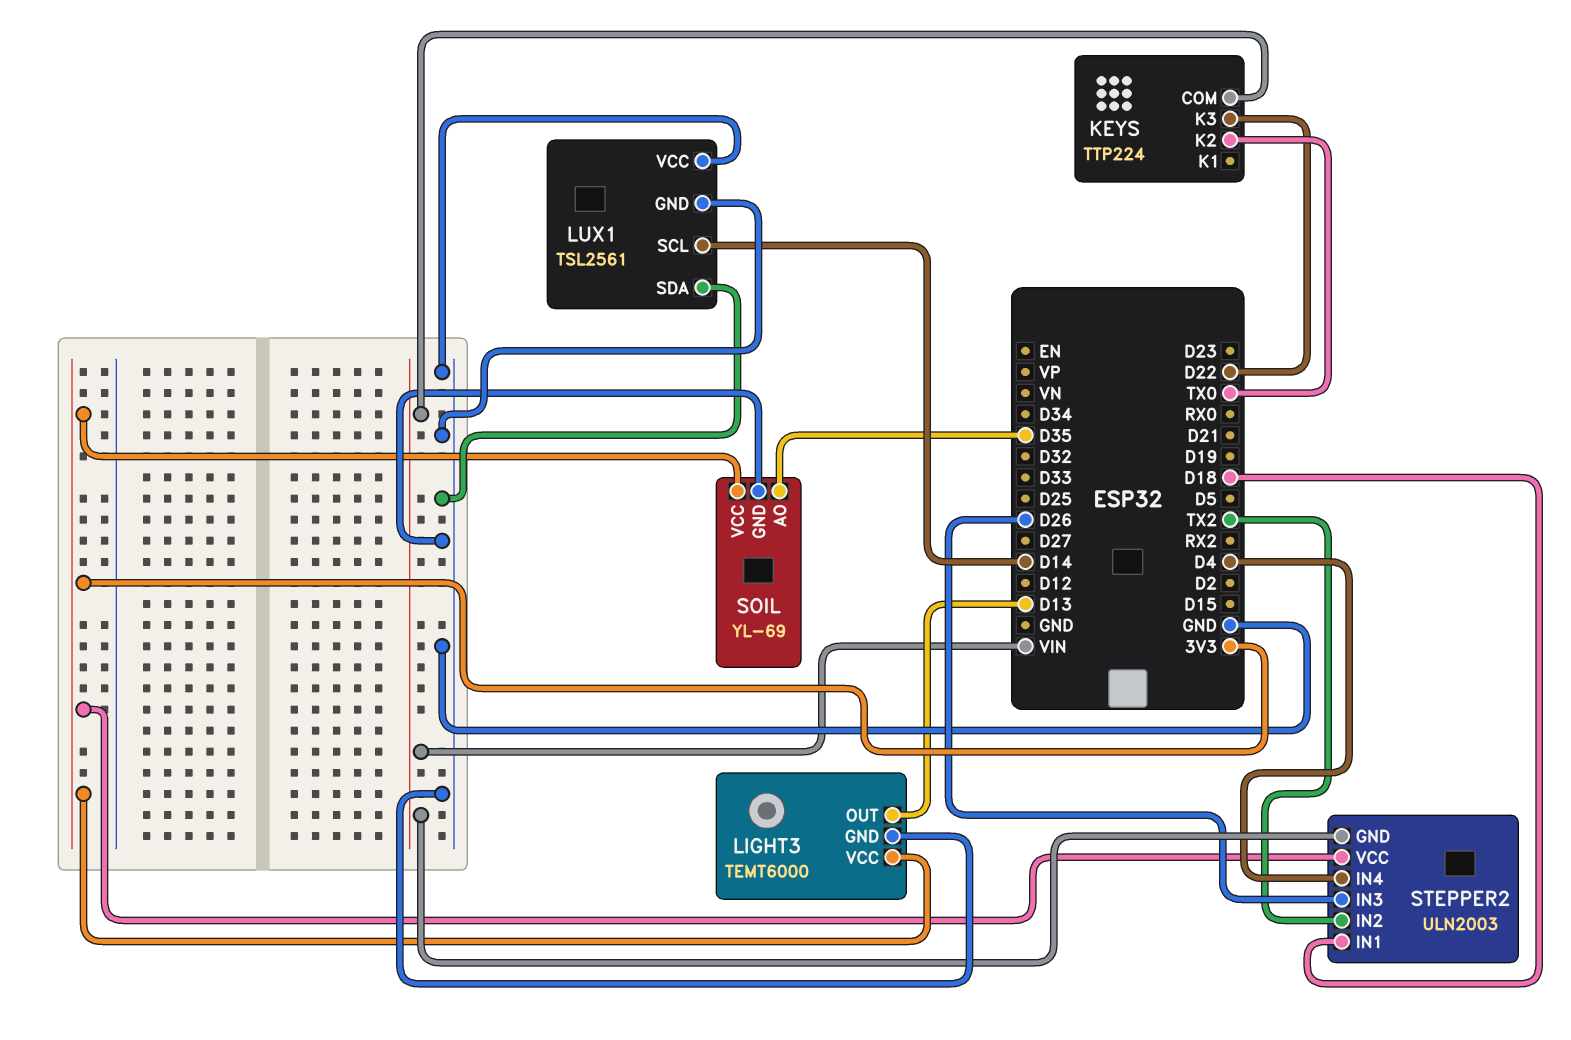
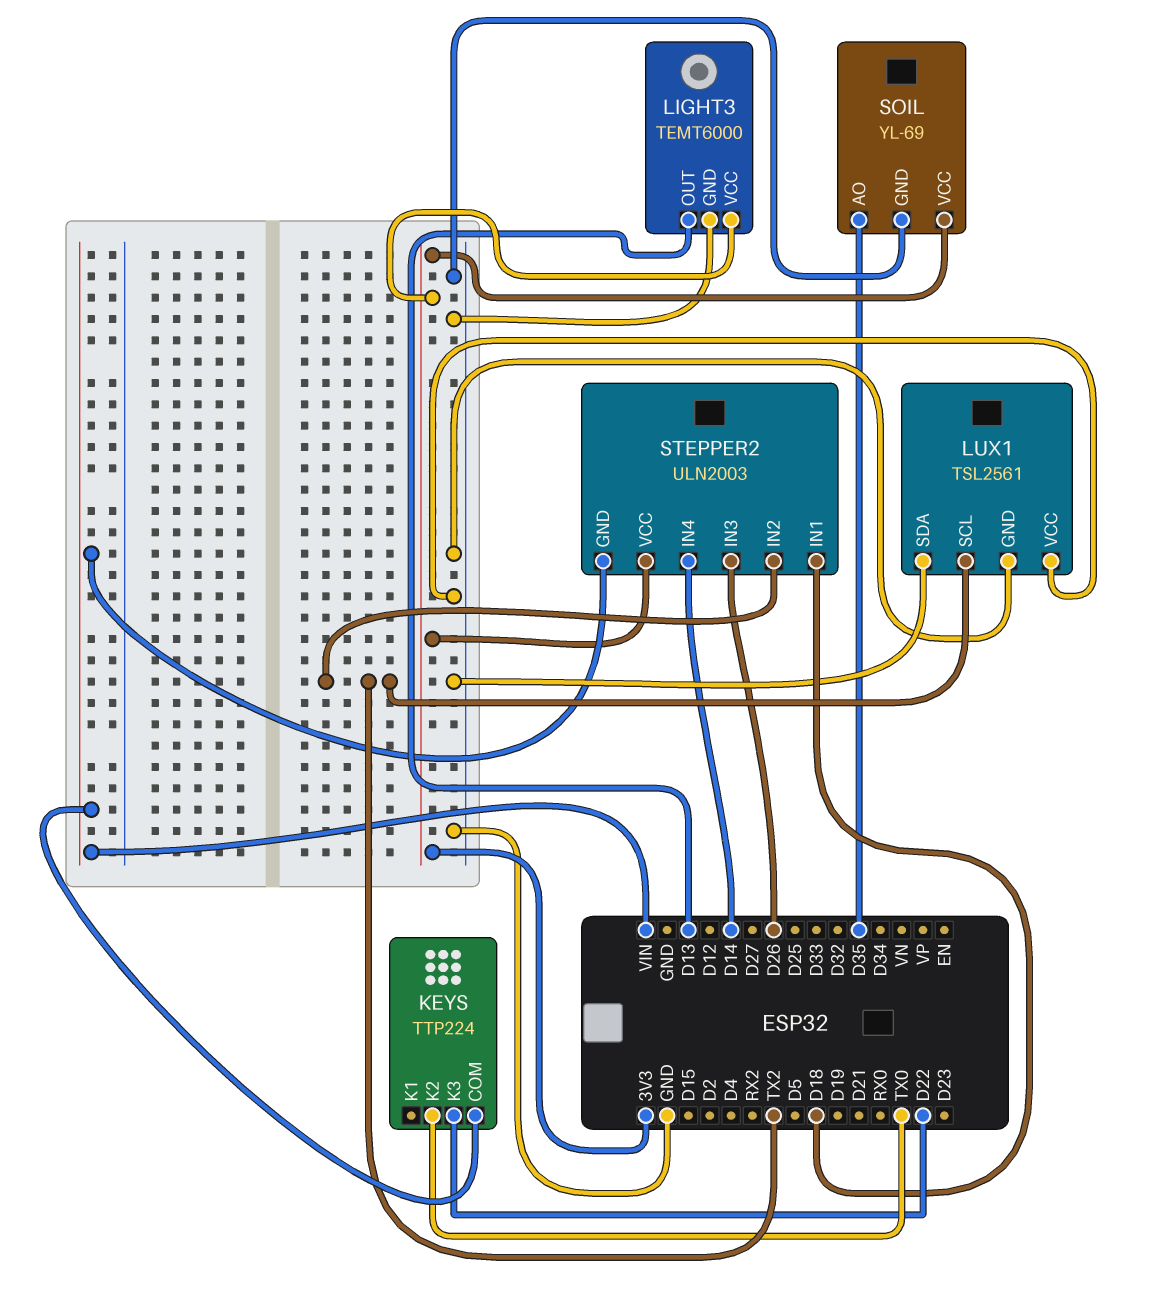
LUX1 pin SCL: D14 -> TX2
STEPPER2 pin IN4: D4 -> D14

